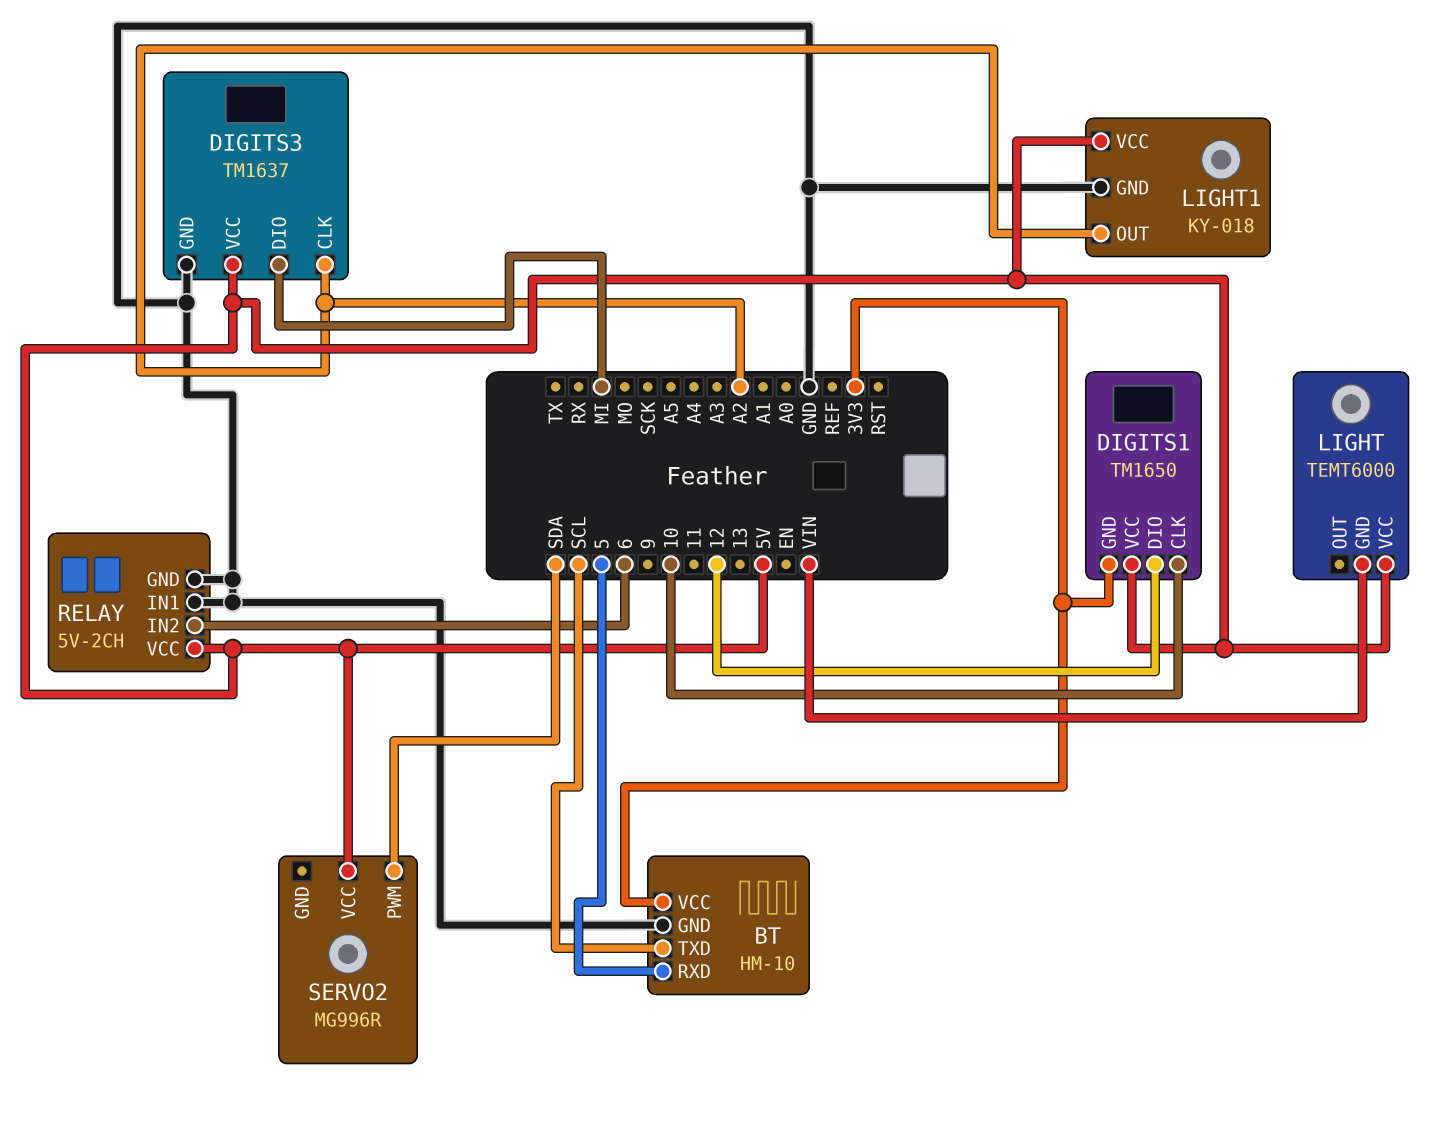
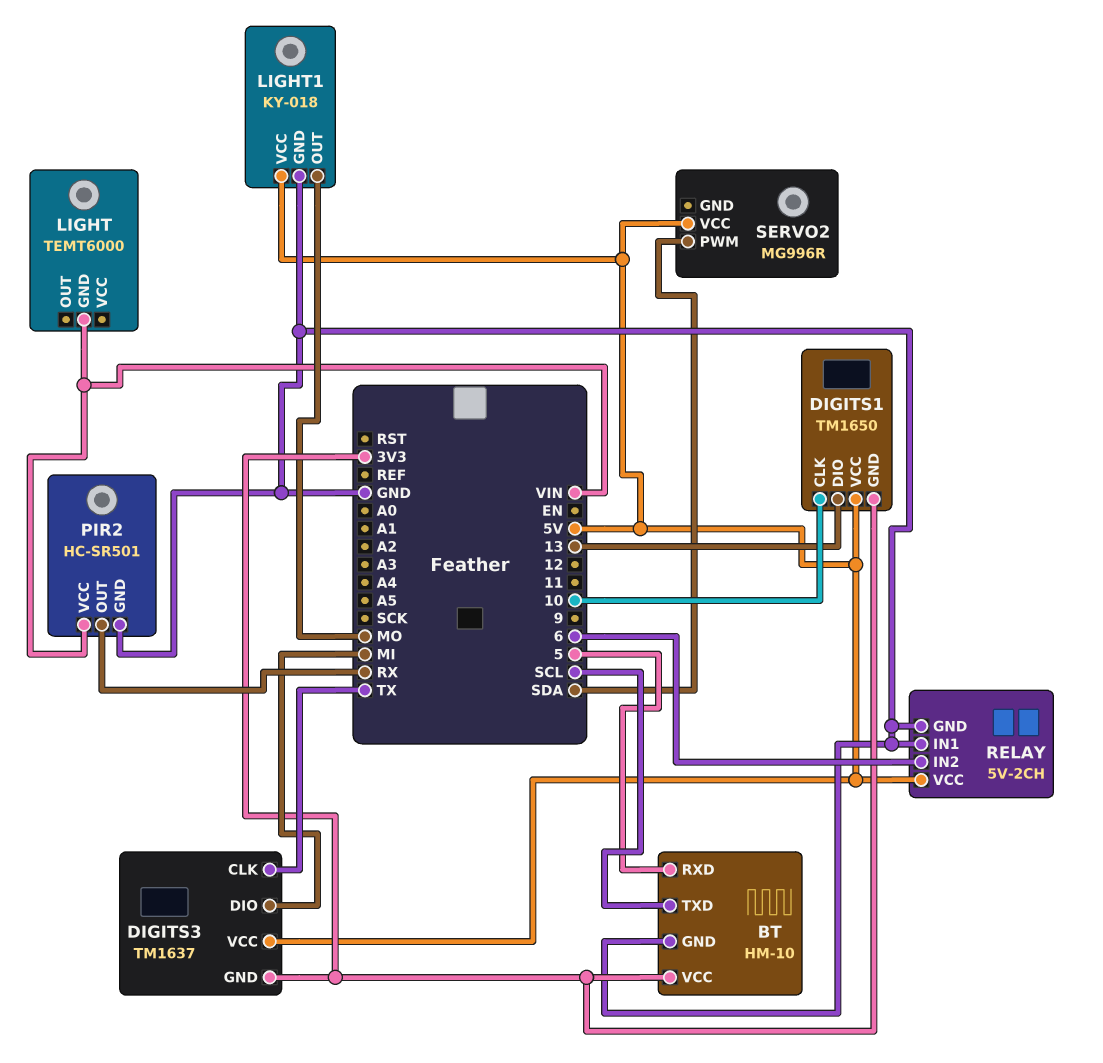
DIGITS1 pin DIO: 12 -> 13
DIGITS3 pin CLK: A2 -> TX
DIGITS3 pin GND: GND -> 3V3
LIGHT pin VCC: 5V -> none
LIGHT1 pin OUT: A2 -> MO
PIR2: none -> HC-SR501
PIR2 pin GND: none -> GND
PIR2 pin OUT: none -> RX
PIR2 pin VCC: none -> VIN

